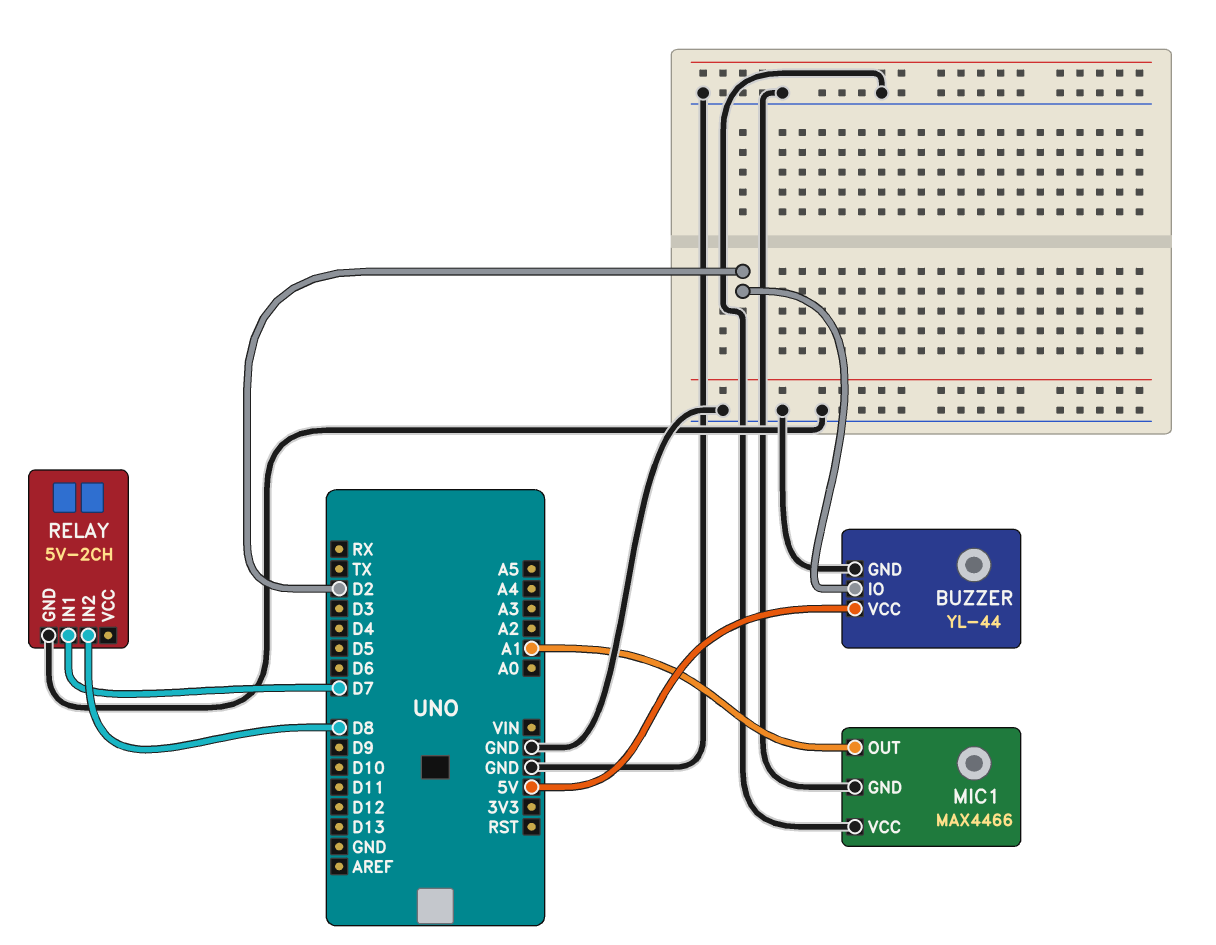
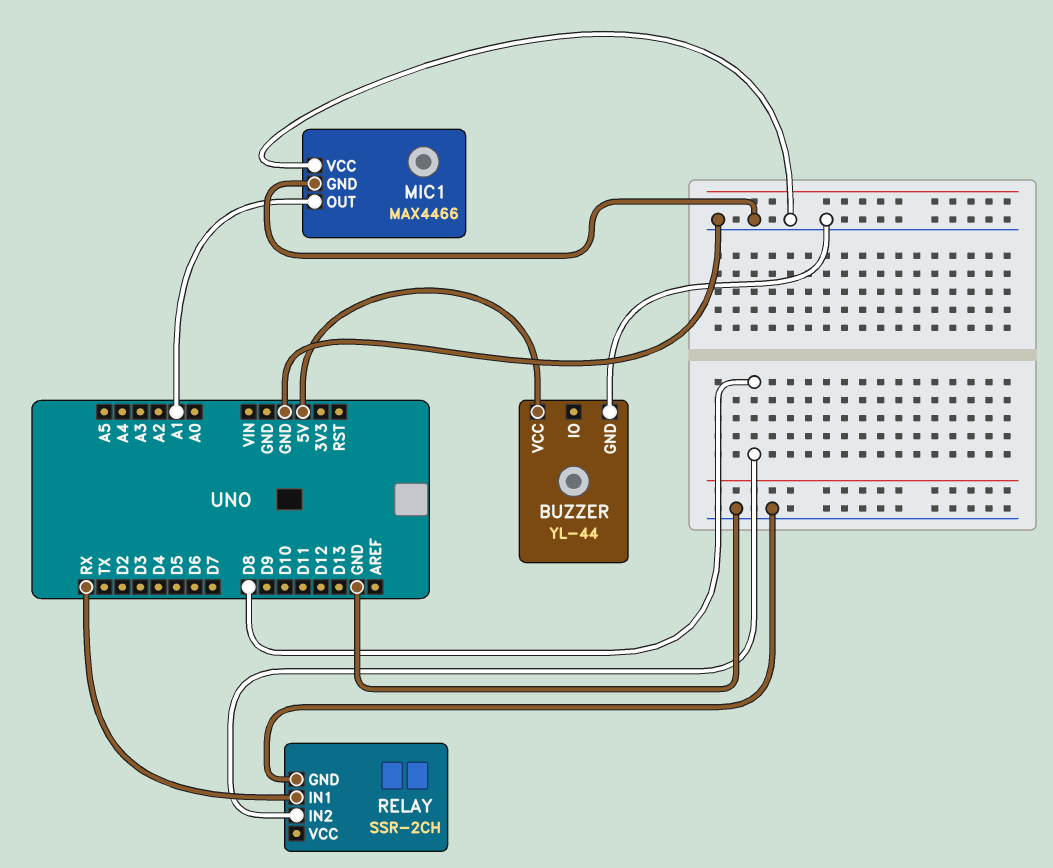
BUZZER pin IO: D2 -> none
RELAY: 5V-2CH -> SSR-2CH
RELAY pin IN1: D7 -> RX

